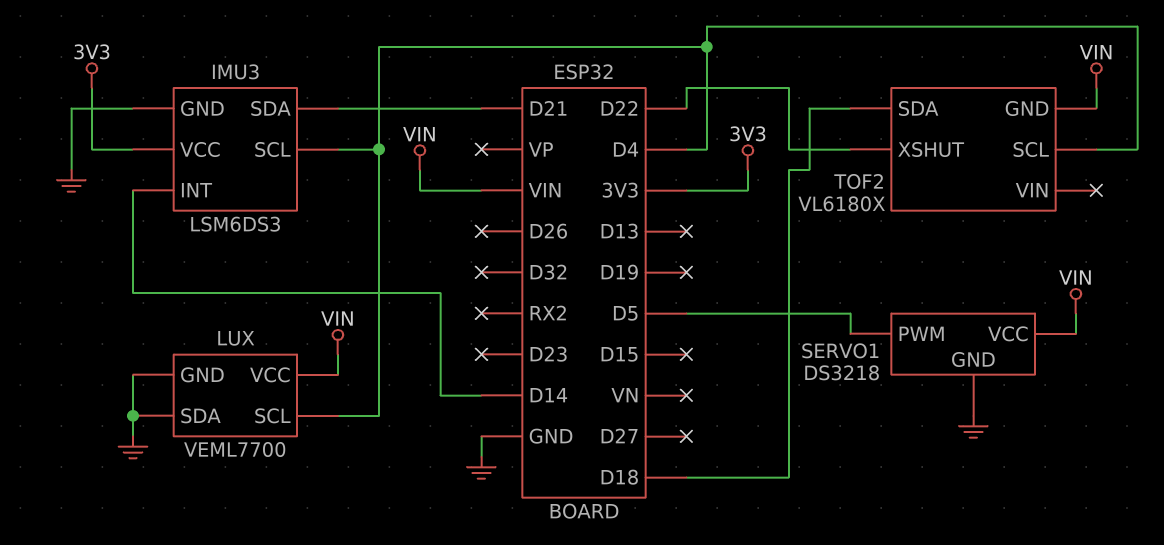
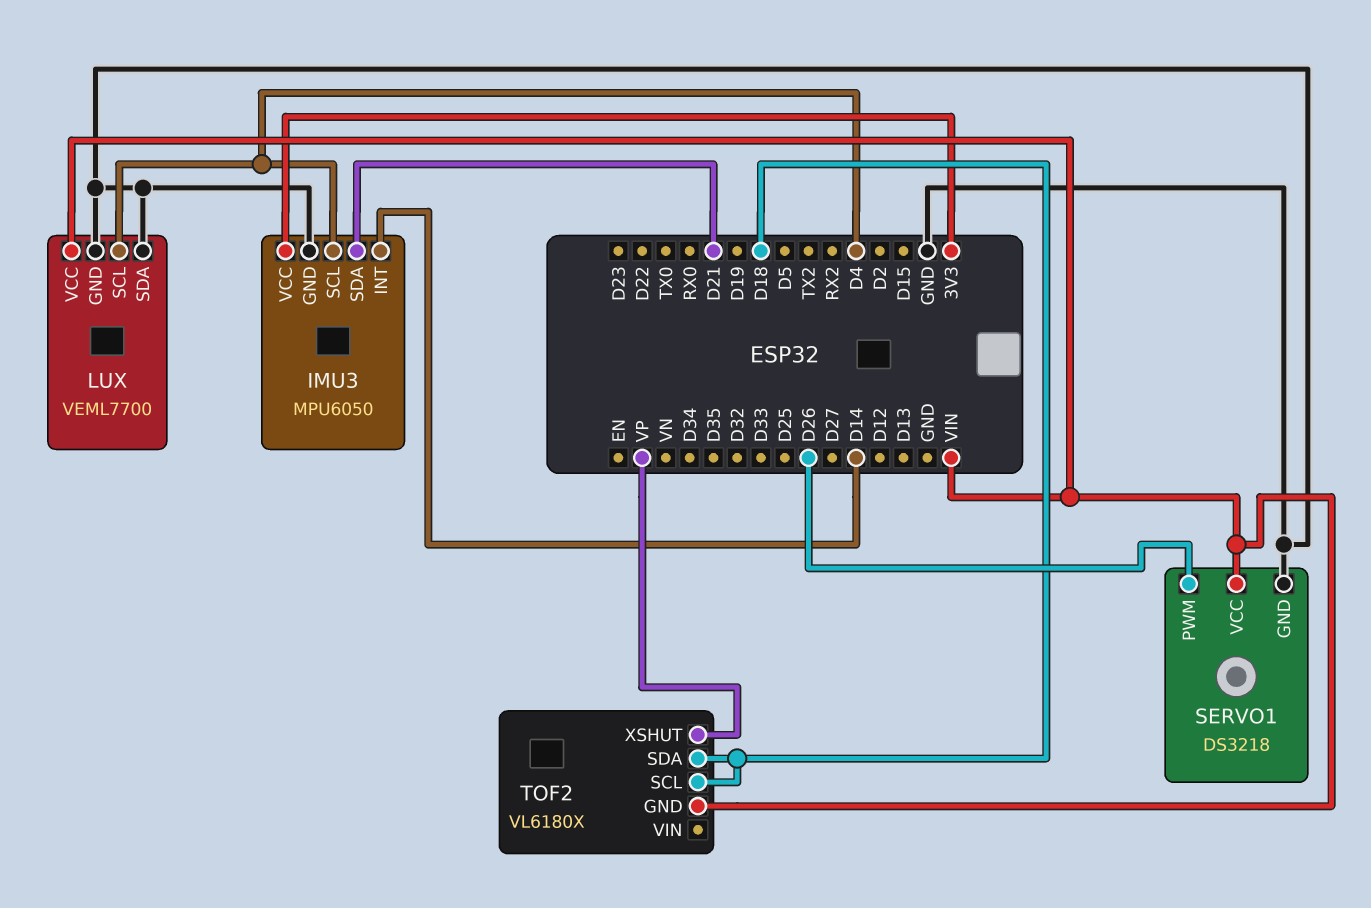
IMU3: LSM6DS3 -> MPU6050
SERVO1 pin PWM: D5 -> D26
TOF2 pin SCL: D4 -> D18
TOF2 pin XSHUT: D22 -> VP

